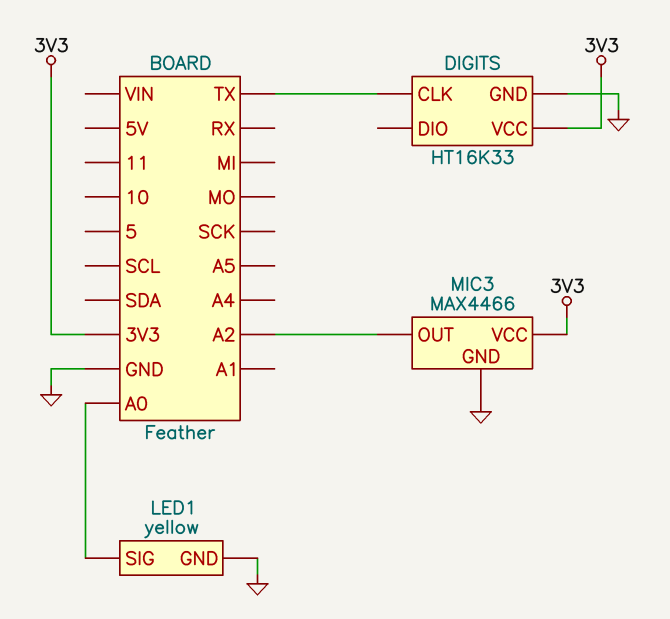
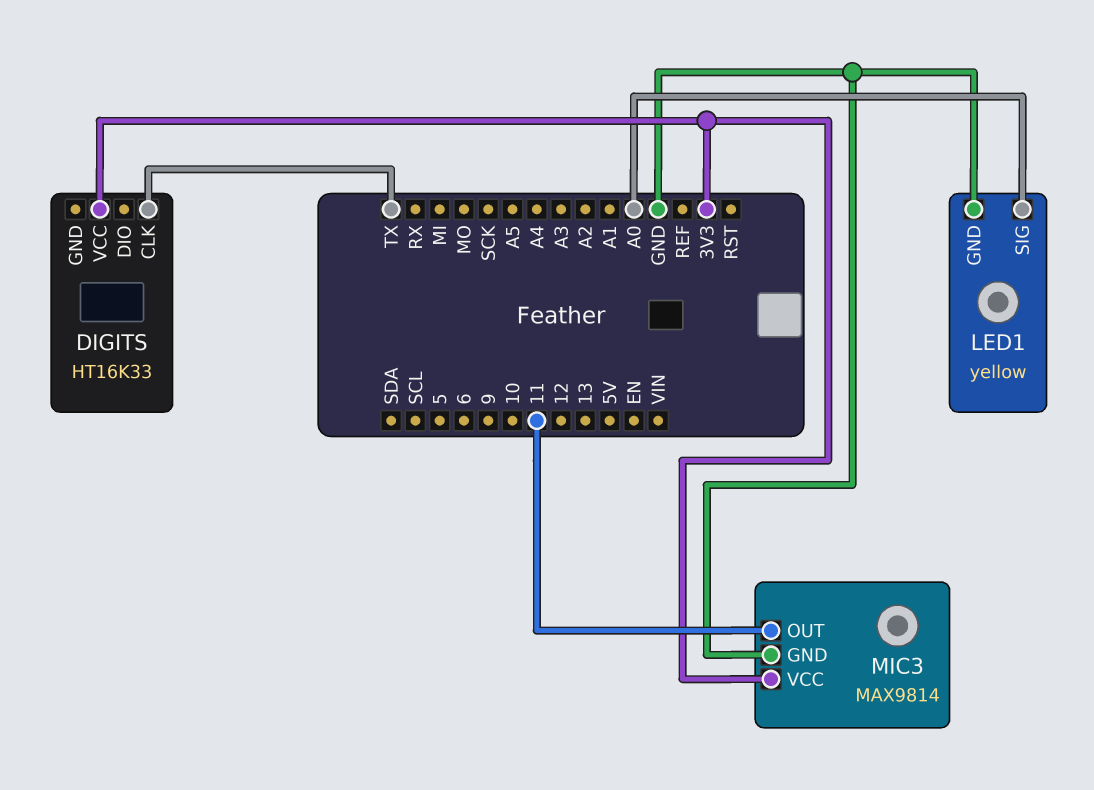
DIGITS pin GND: GND -> none
MIC3: MAX4466 -> MAX9814
MIC3 pin OUT: A2 -> 11

